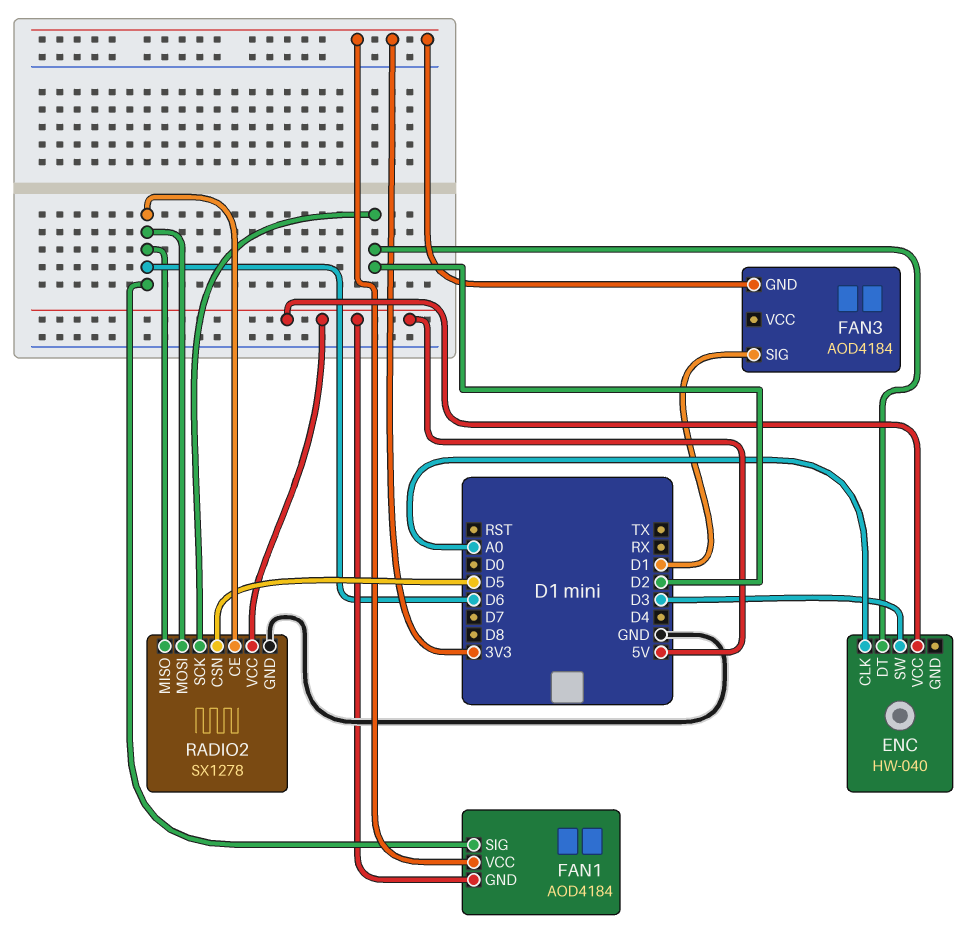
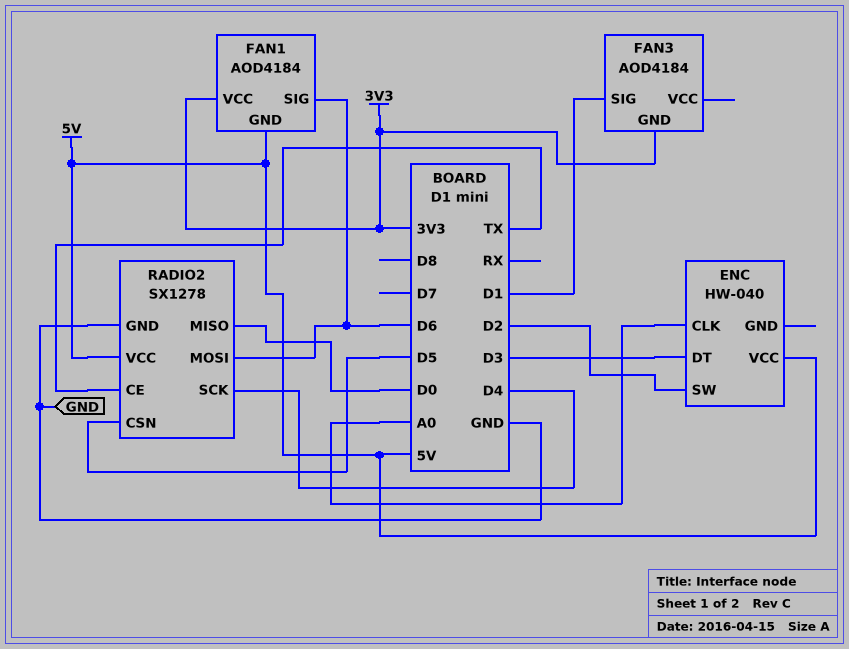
ENC pin DT: D2 -> D3
ENC pin SW: D3 -> D2
RADIO2 pin CE: D6 -> TX
RADIO2 pin MISO: D6 -> D0
RADIO2 pin SCK: D2 -> D4

